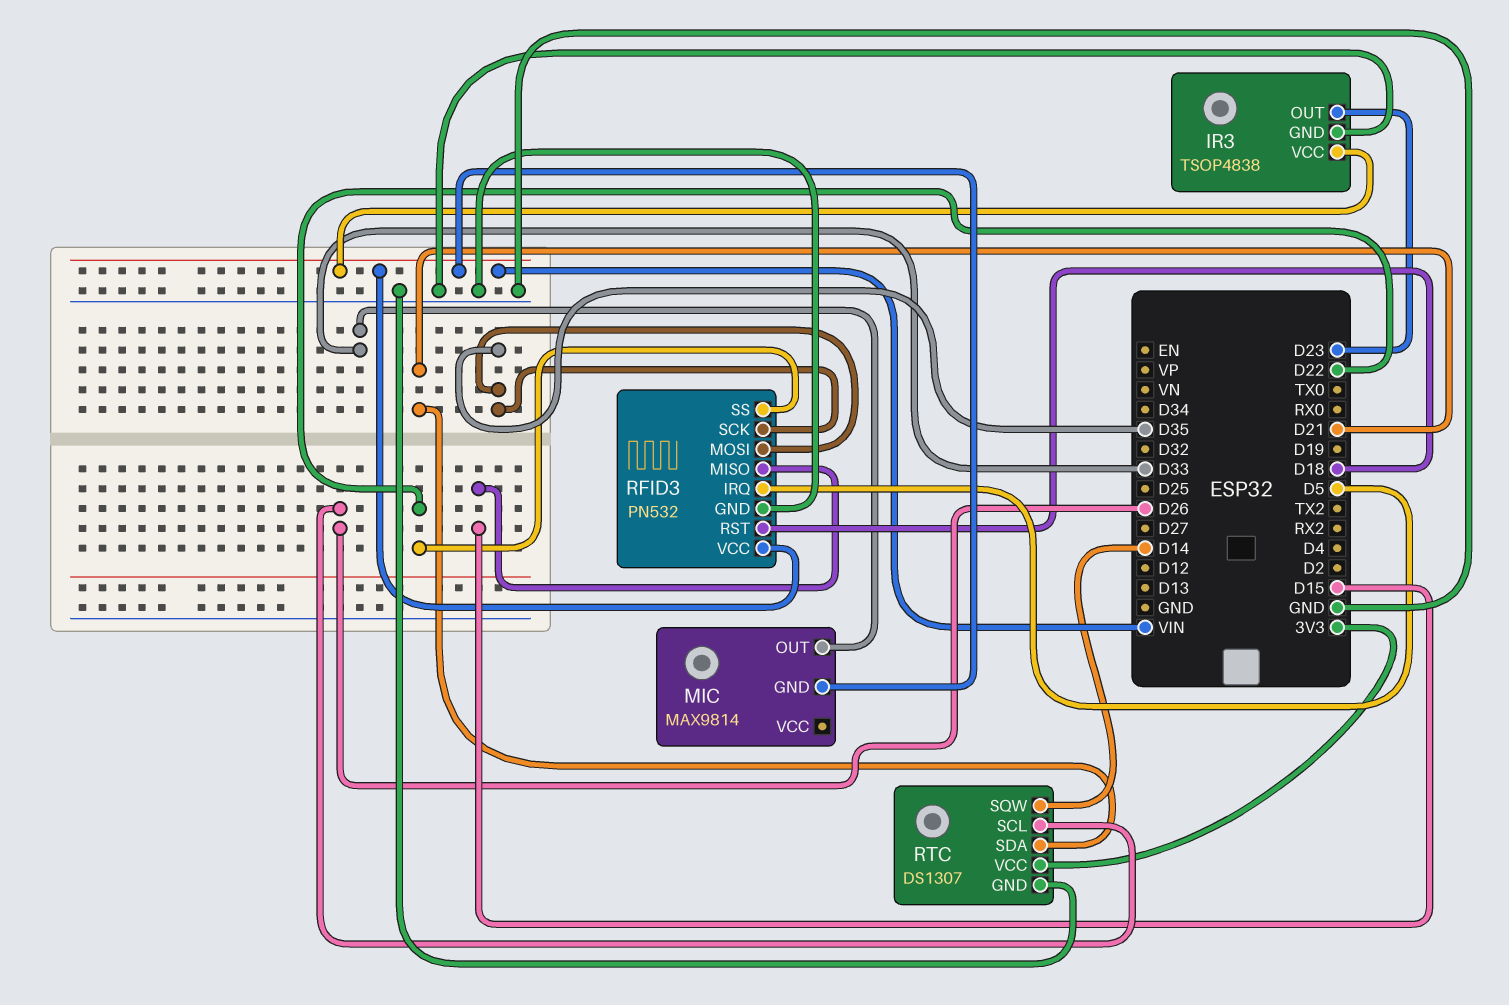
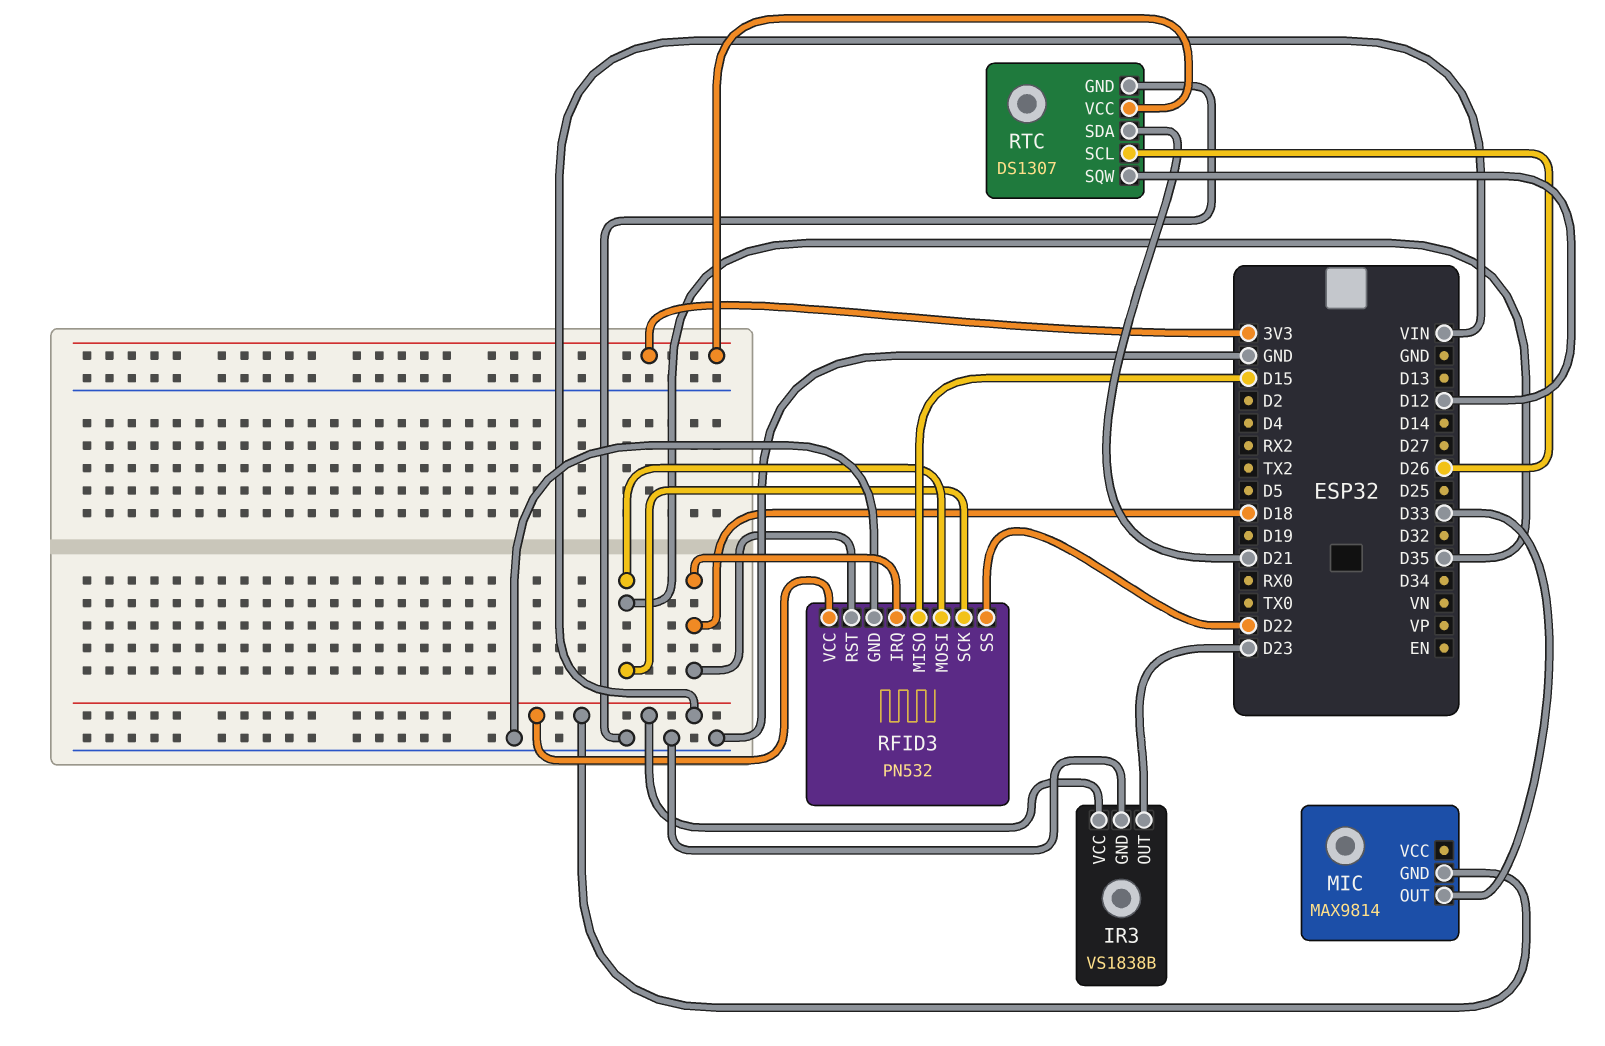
IR3: TSOP4838 -> VS1838B
RFID3 pin IRQ: D5 -> D18
RTC pin SQW: D14 -> D12

